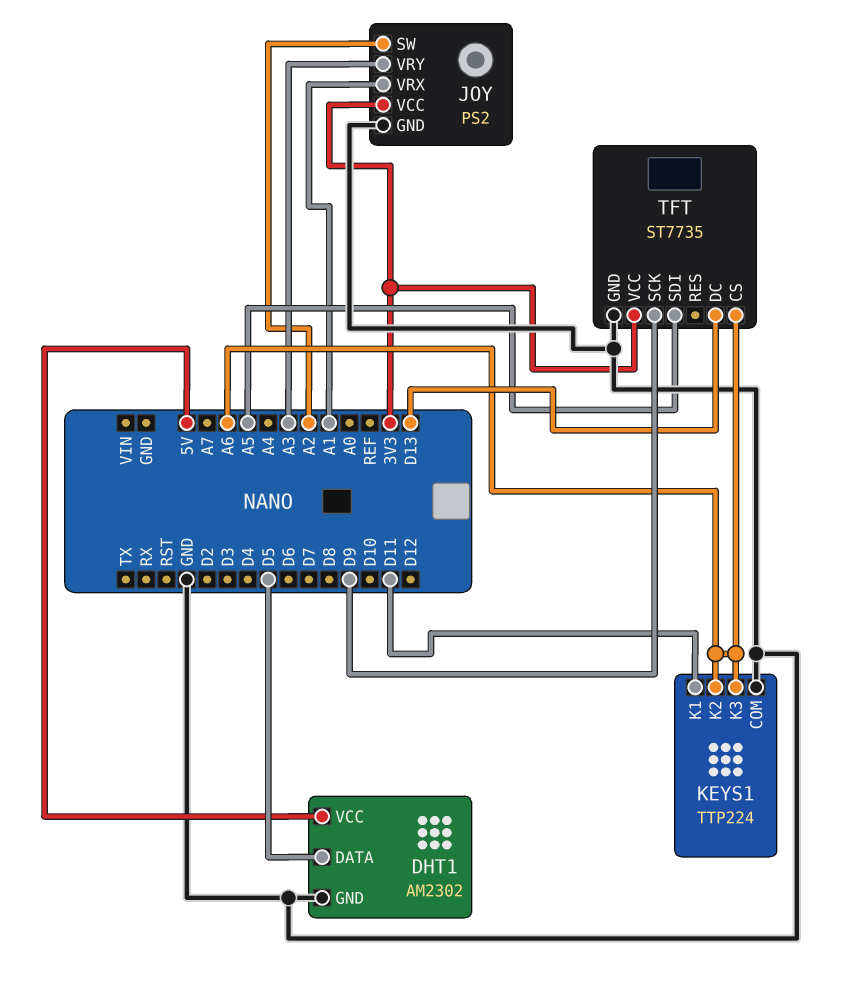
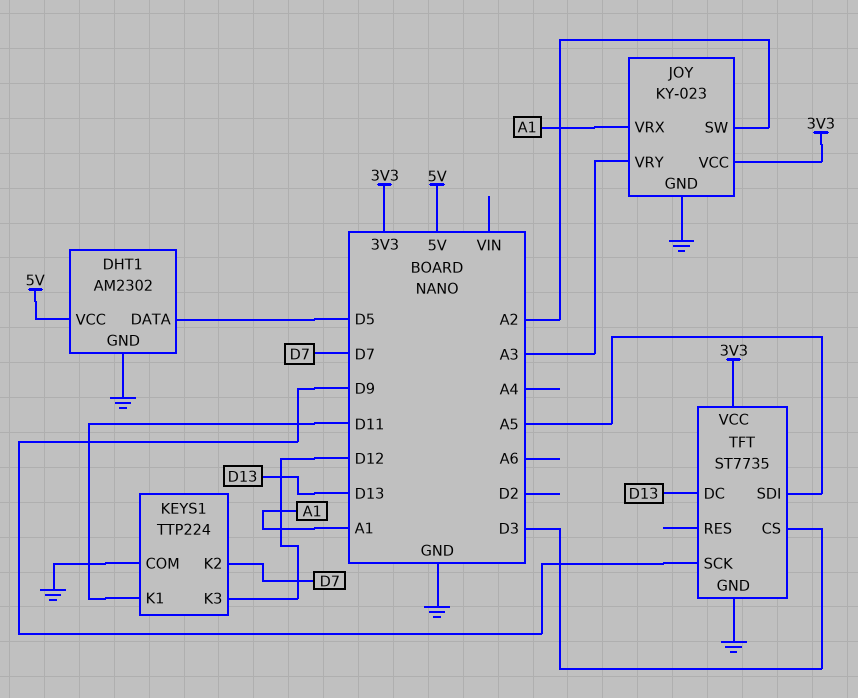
JOY: PS2 -> KY-023
KEYS1 pin K2: A6 -> D7
KEYS1 pin K3: A6 -> D12
TFT pin CS: A6 -> D3

